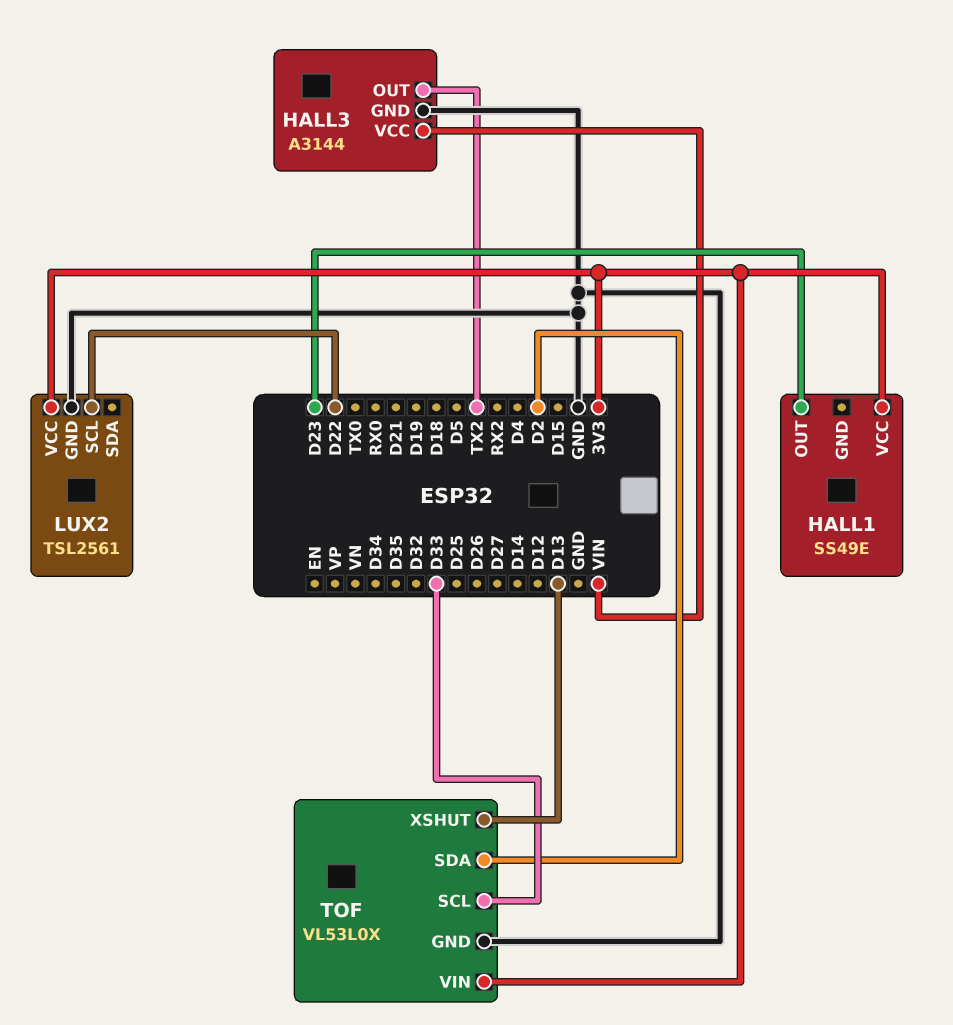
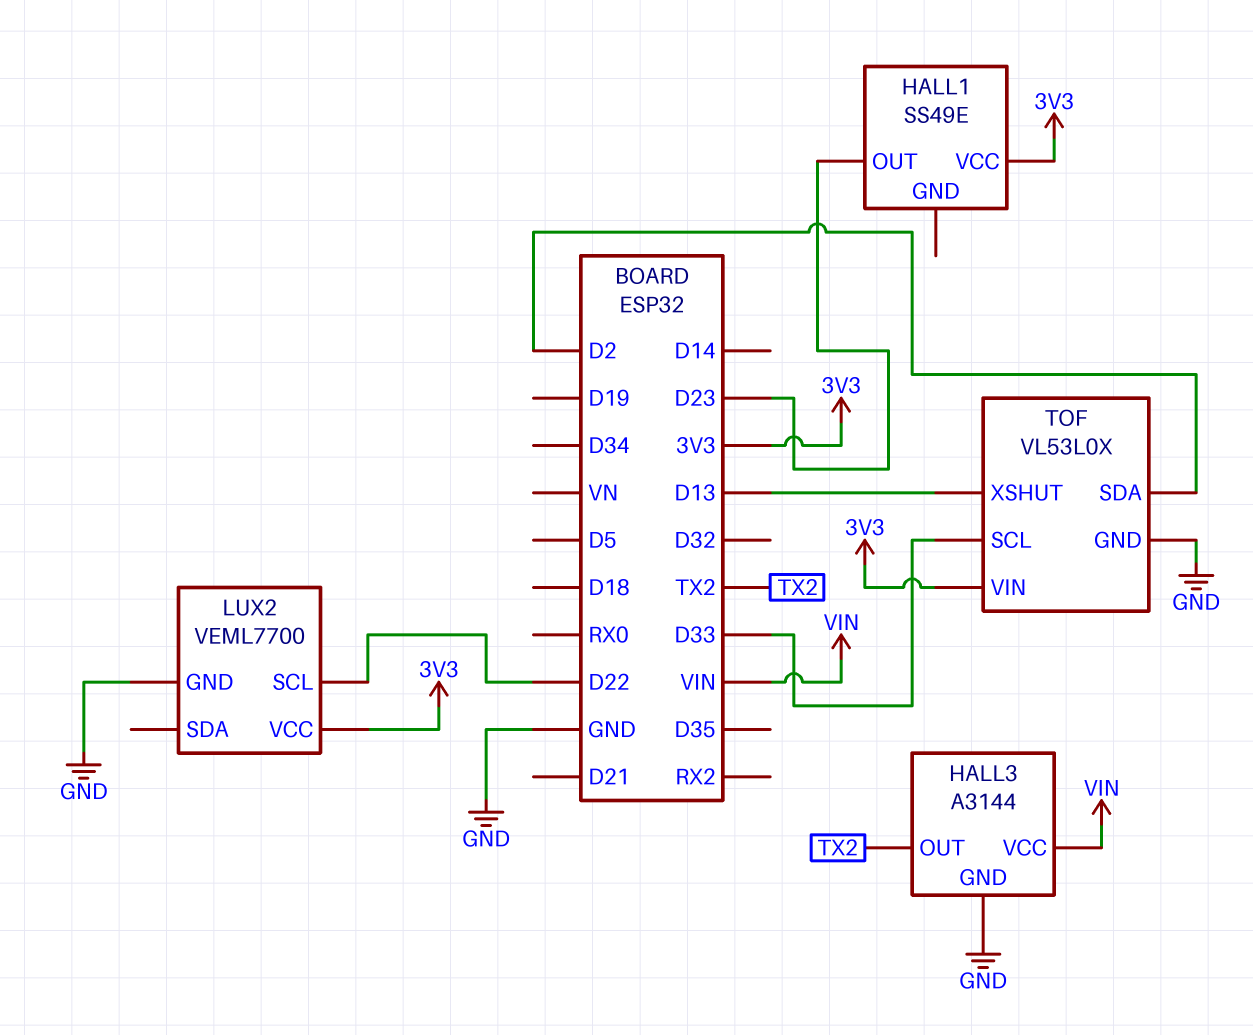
LUX2: TSL2561 -> VEML7700

